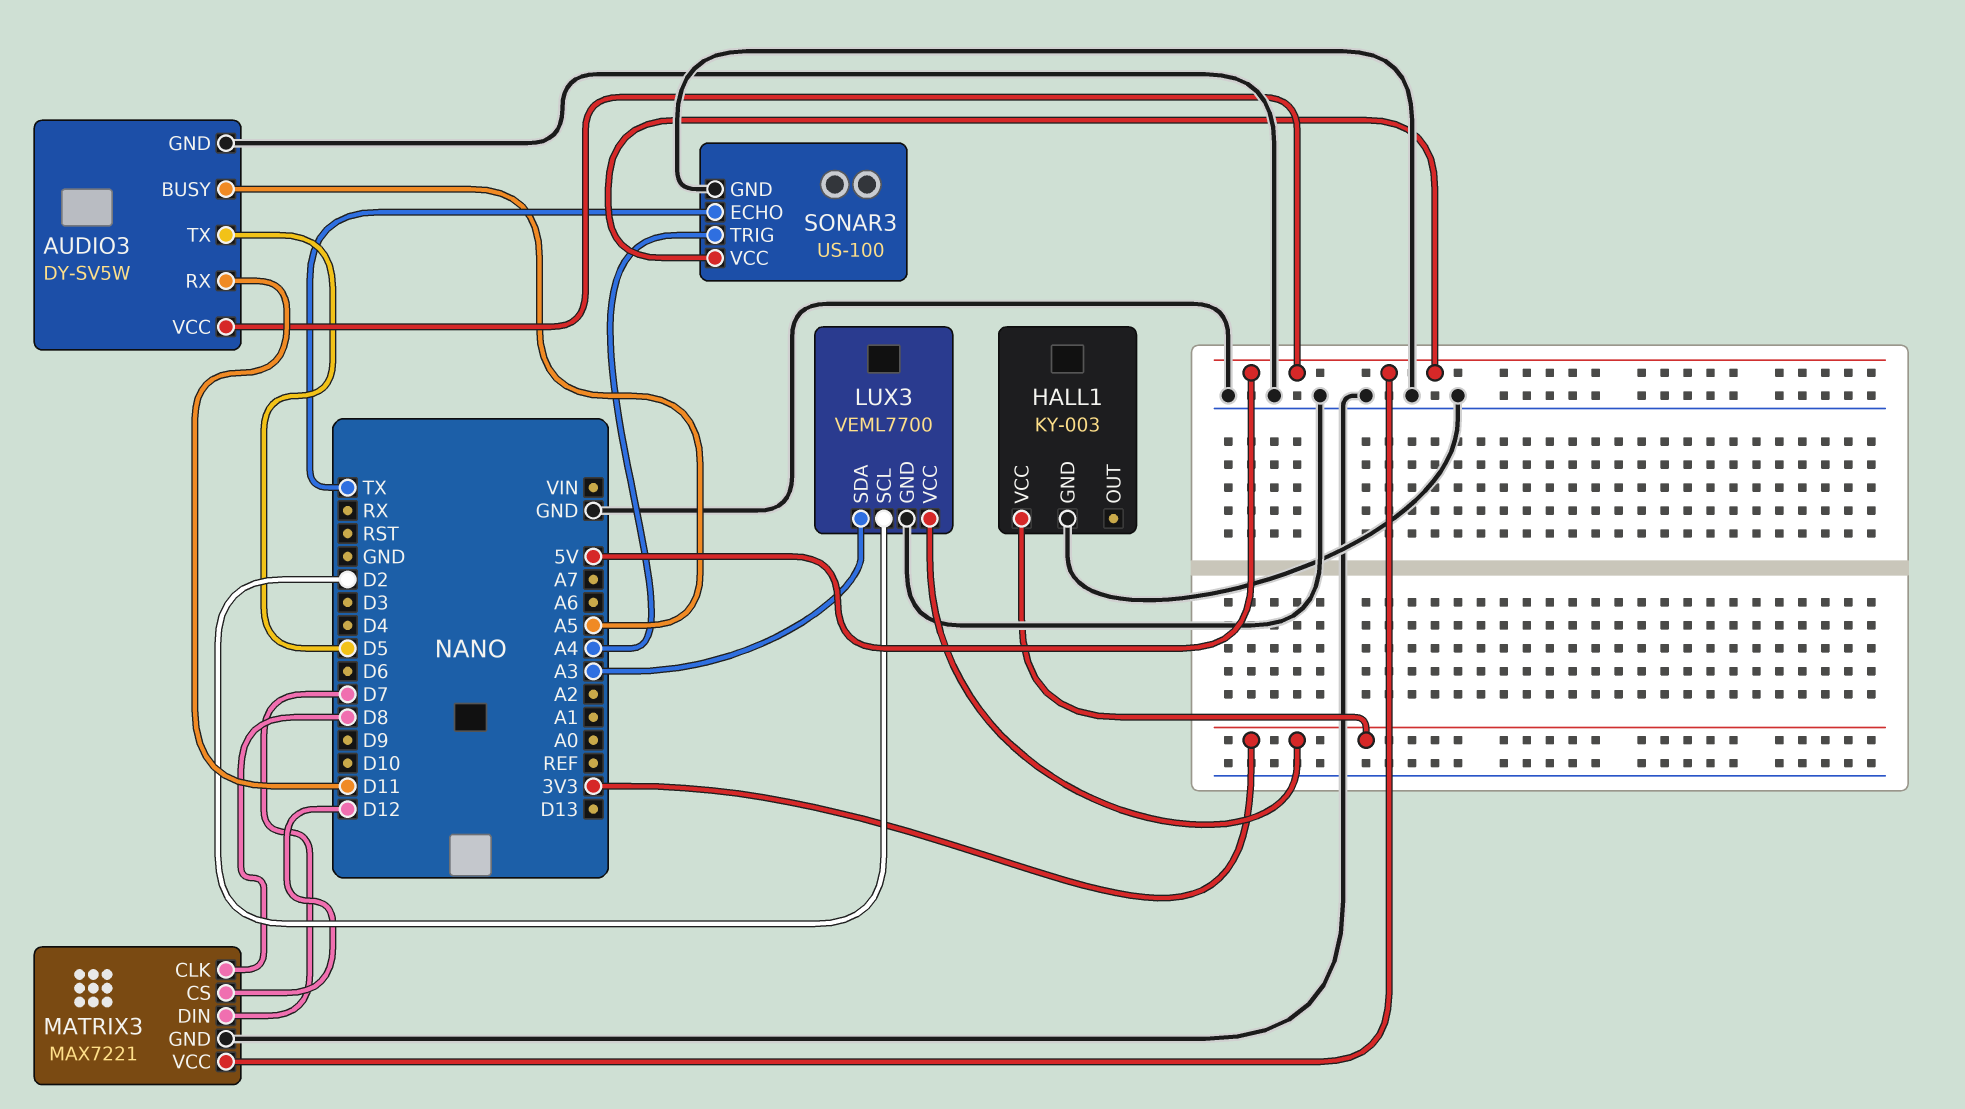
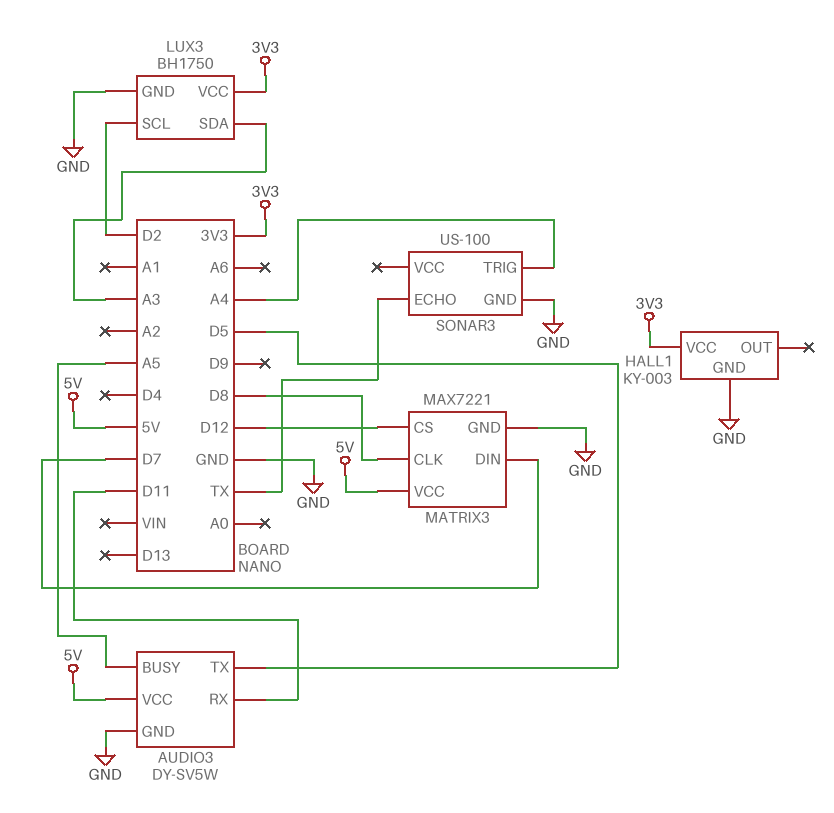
LUX3: VEML7700 -> BH1750
SONAR3 pin VCC: 5V -> none

